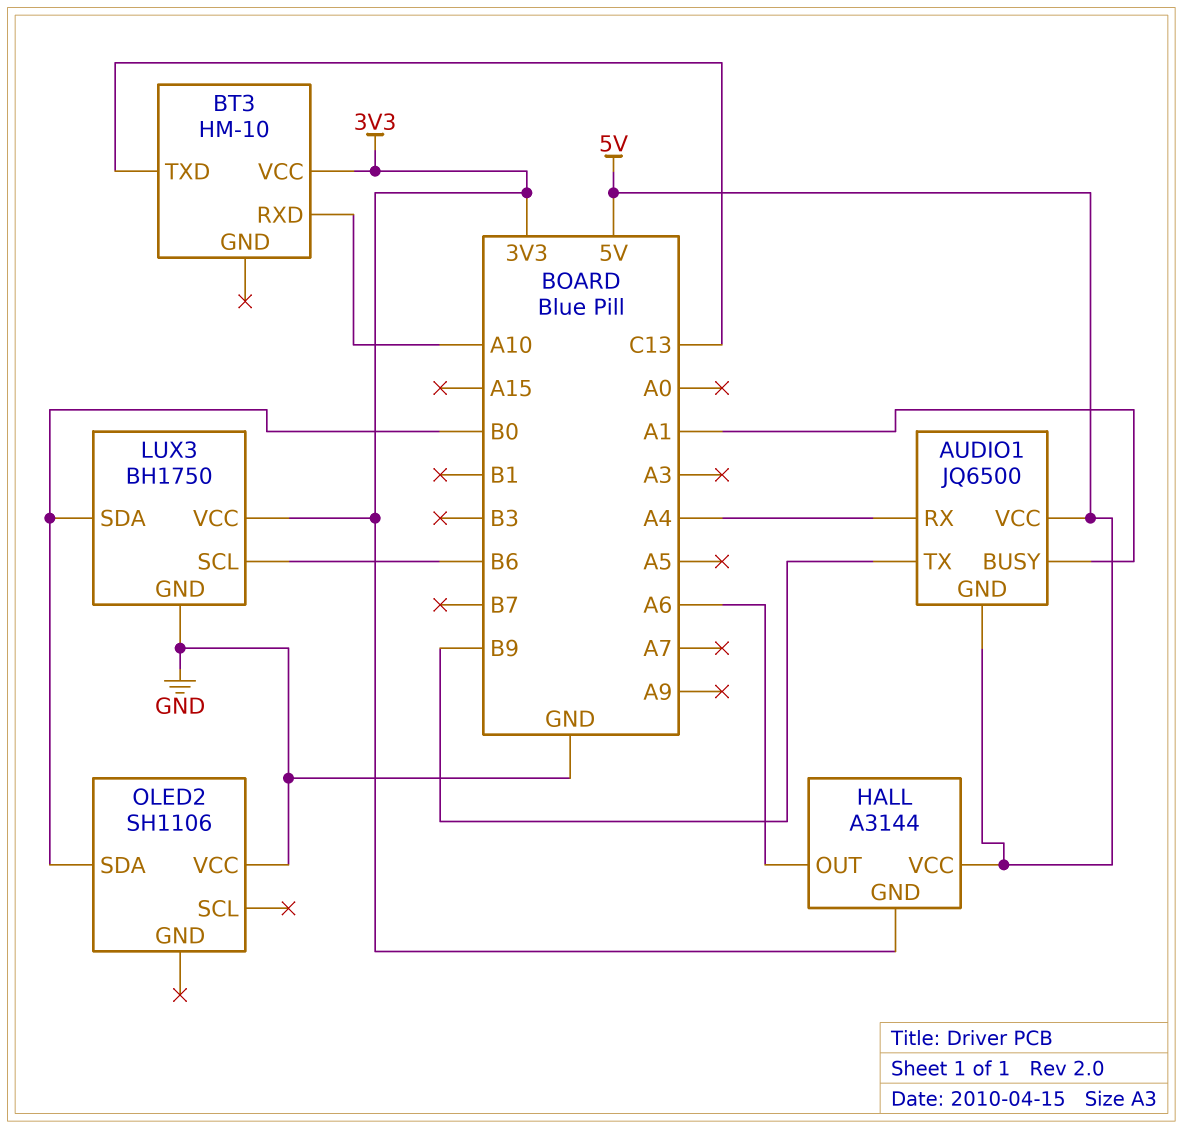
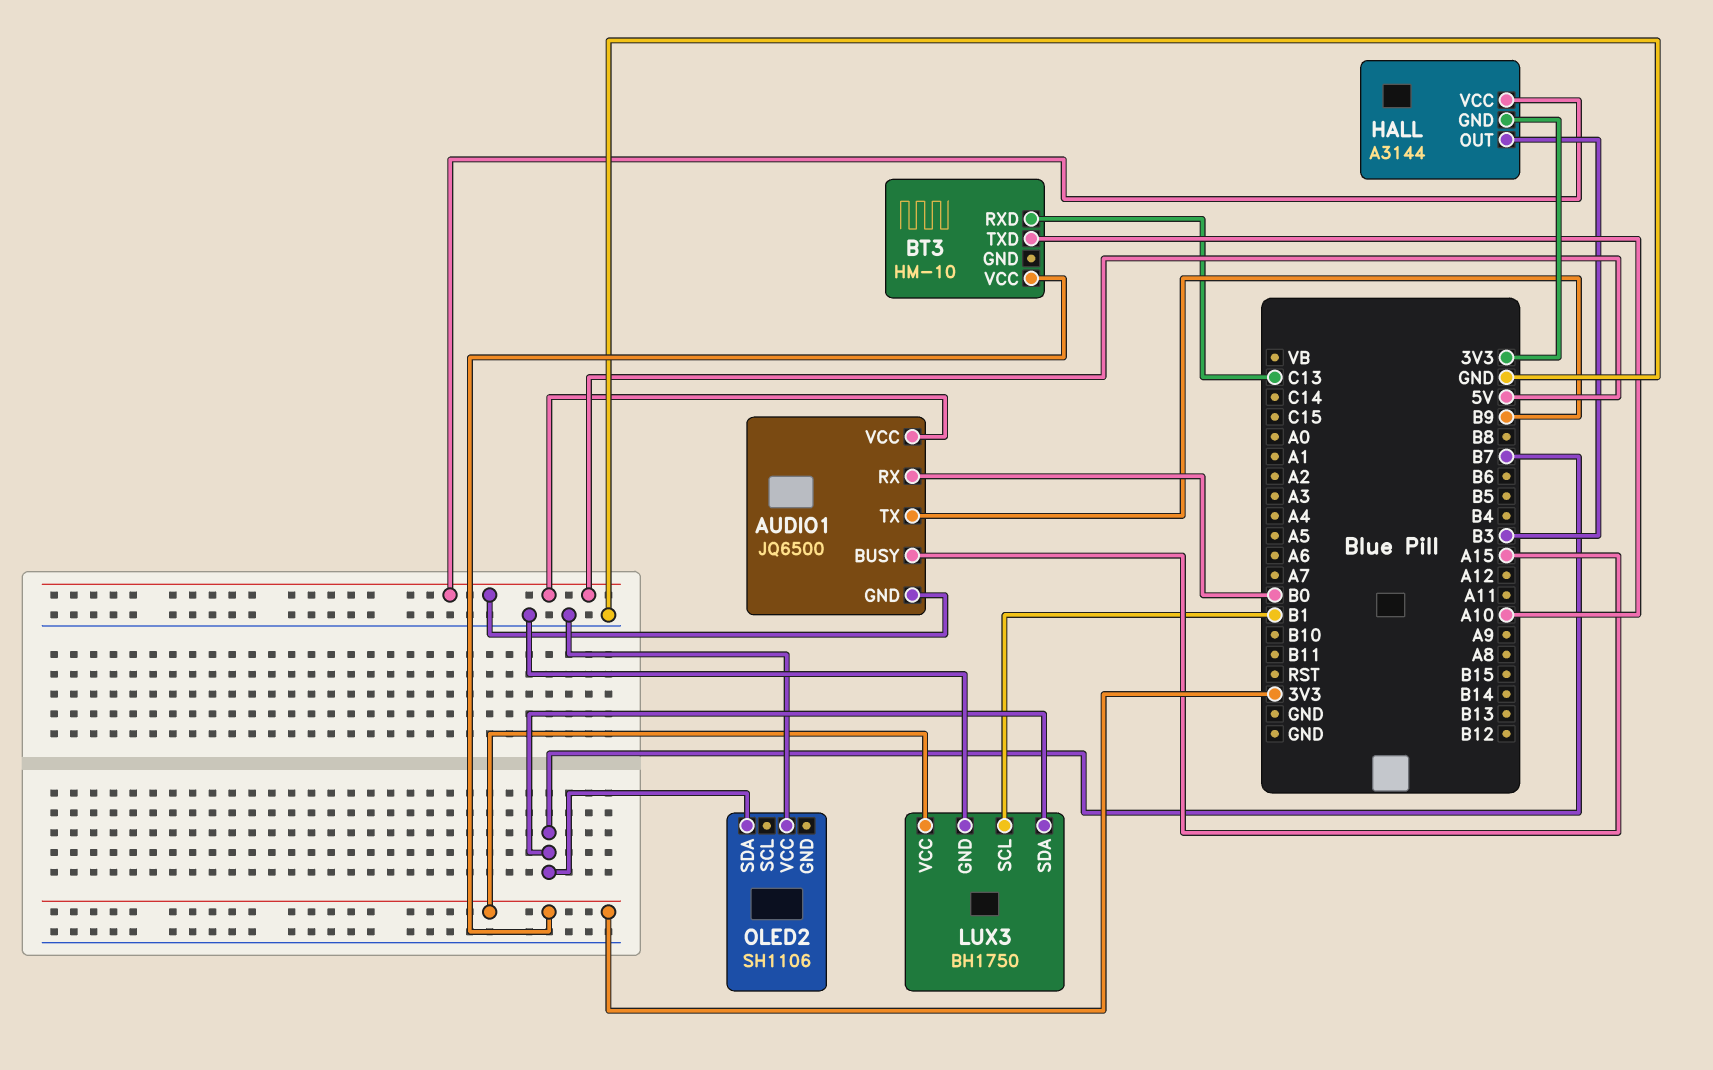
AUDIO1 pin BUSY: A1 -> A15
AUDIO1 pin RX: A4 -> B0
BT3 pin RXD: A10 -> C13
BT3 pin TXD: C13 -> A10
HALL pin OUT: A6 -> B3
LUX3 pin SCL: B6 -> B1
LUX3 pin SDA: B0 -> B7
OLED2 pin SDA: B0 -> B7

